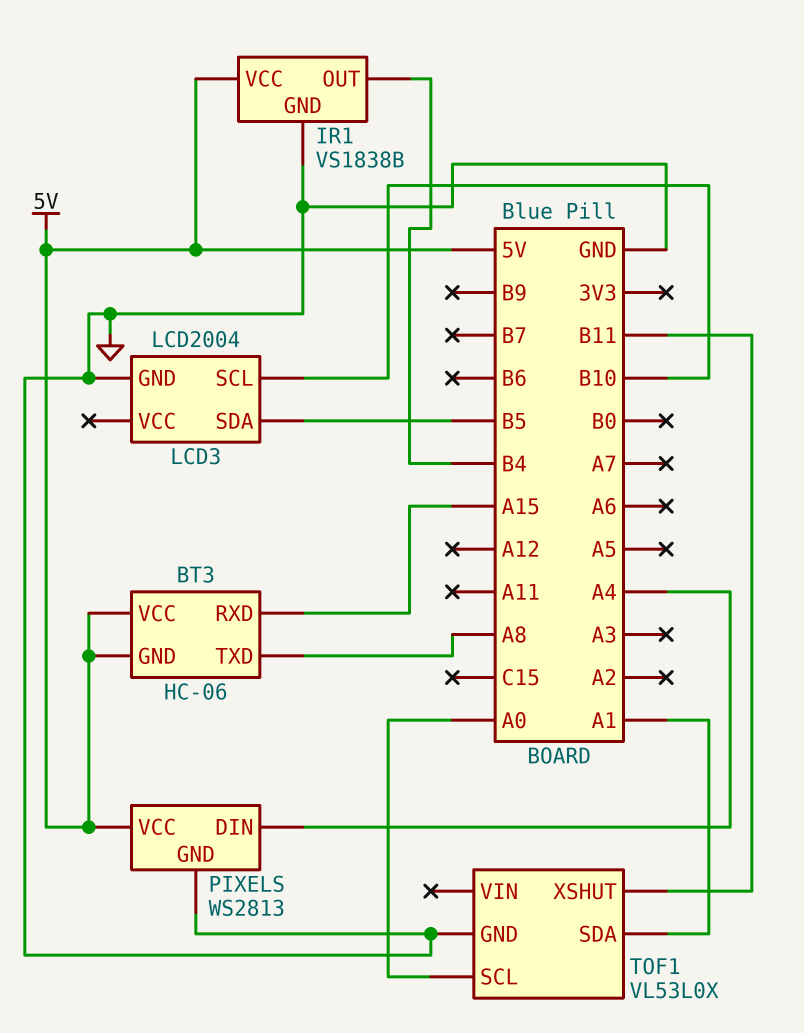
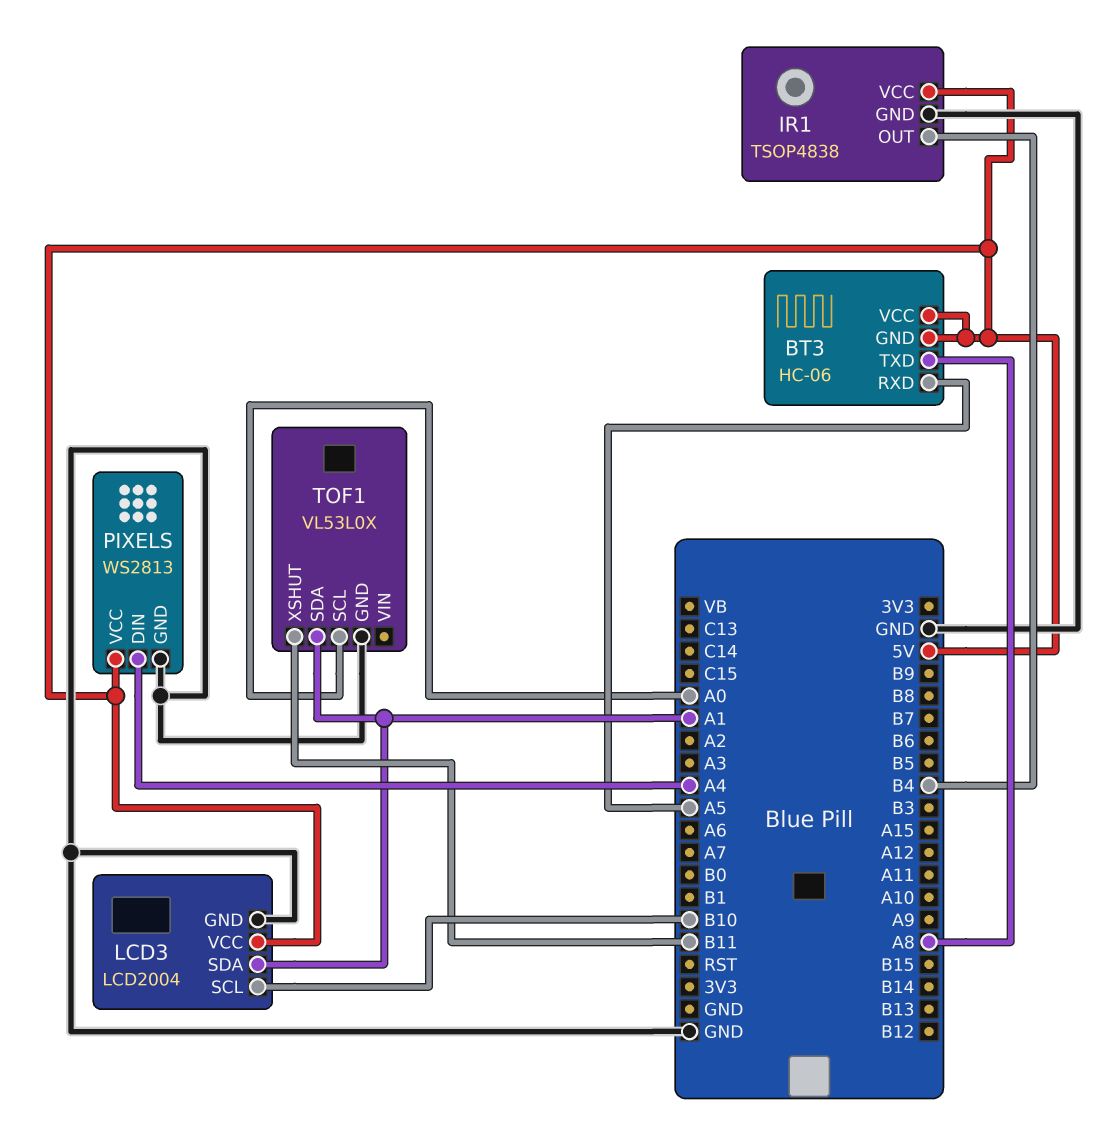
BT3 pin RXD: A15 -> A5
IR1: VS1838B -> TSOP4838
LCD3 pin SDA: B5 -> A1
LCD3 pin VCC: none -> 5V

